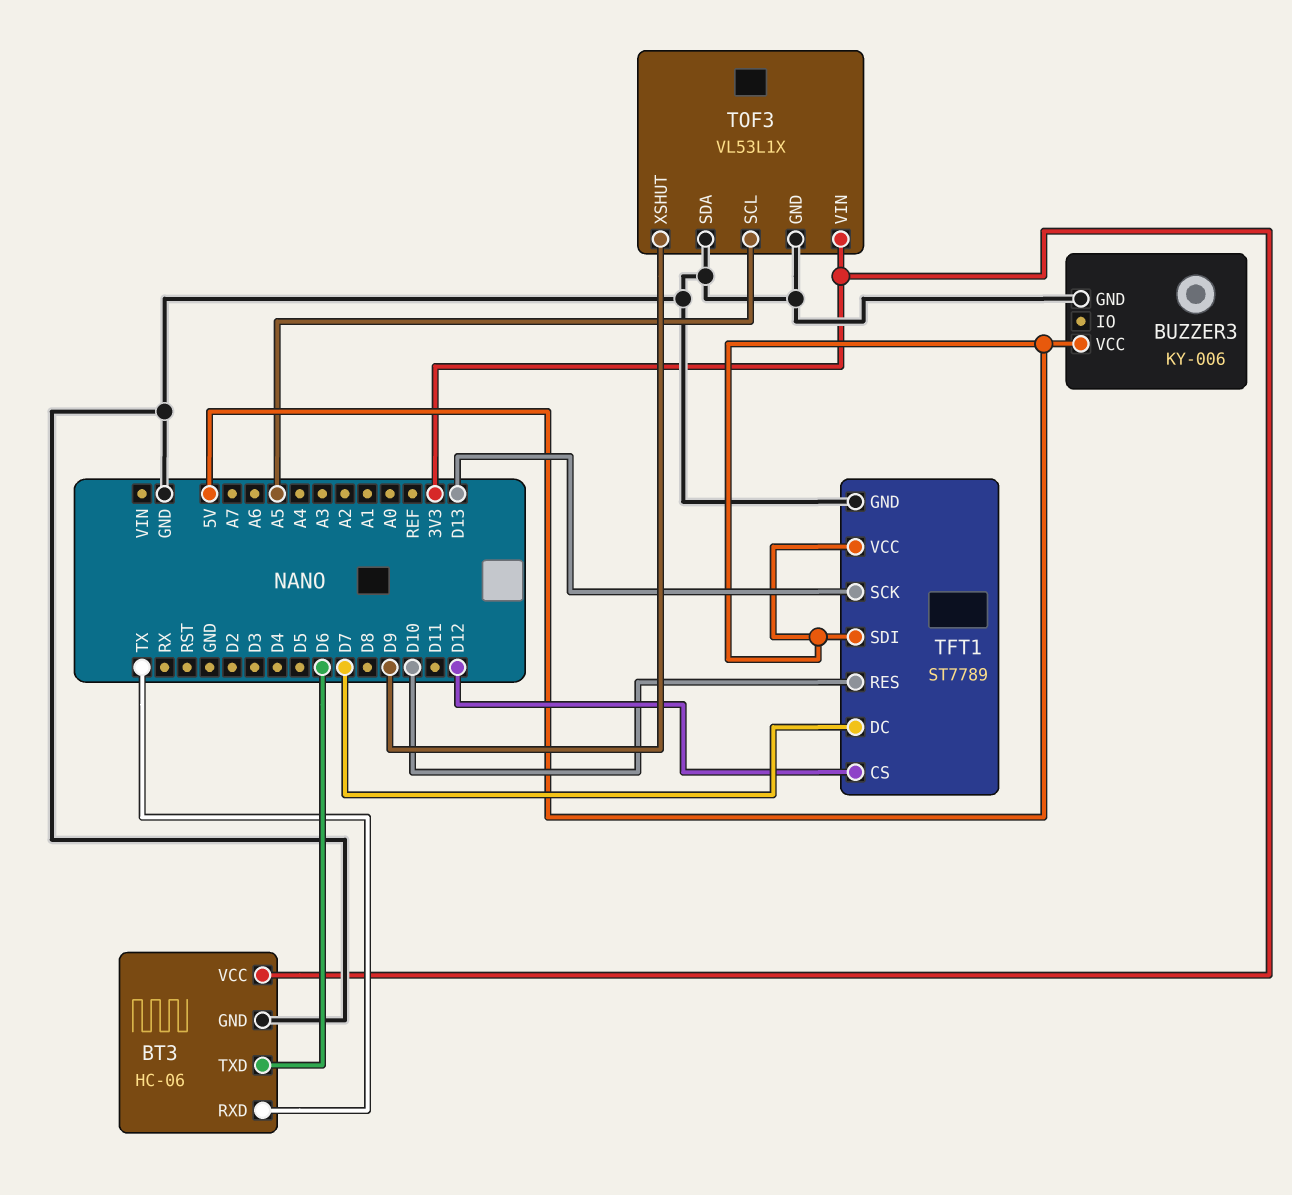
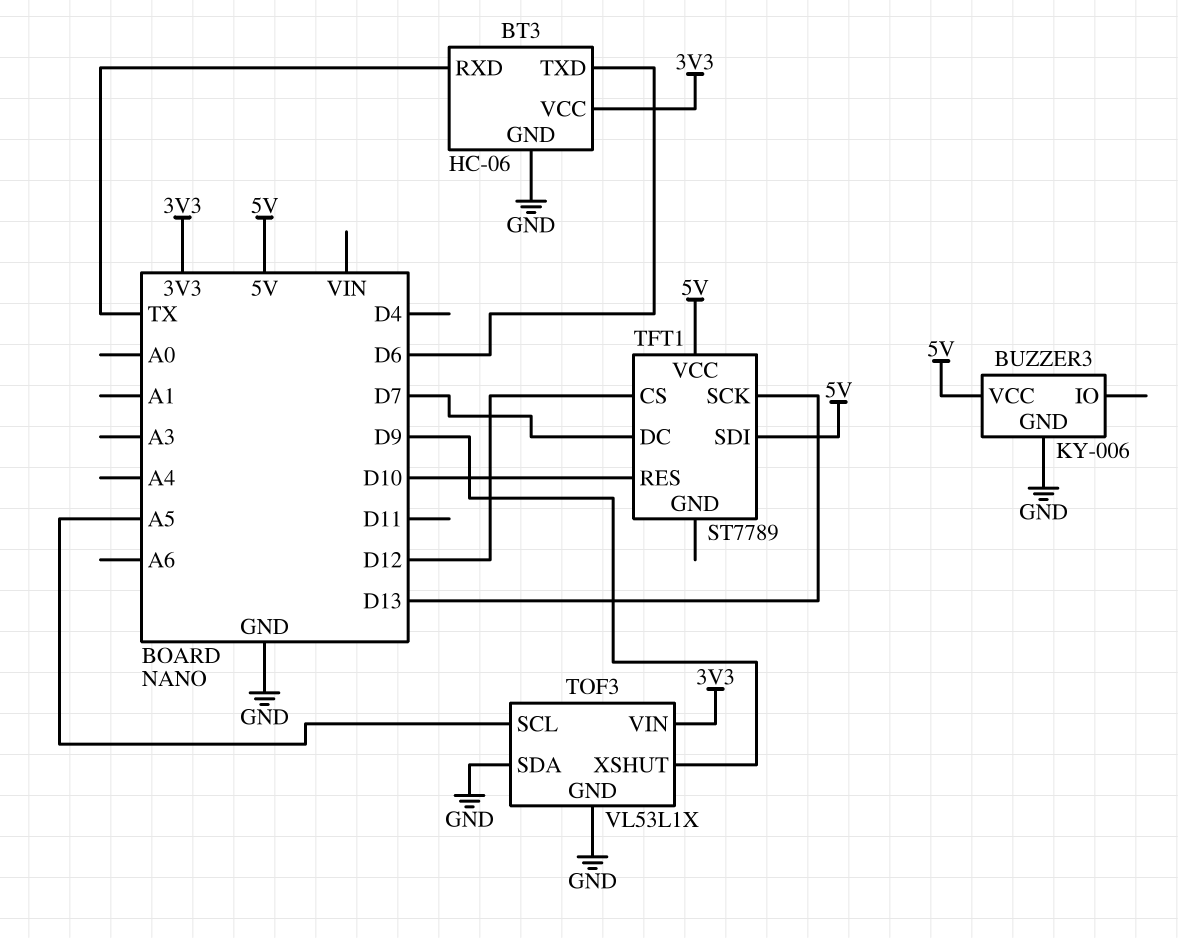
TFT1 pin GND: GND -> none

